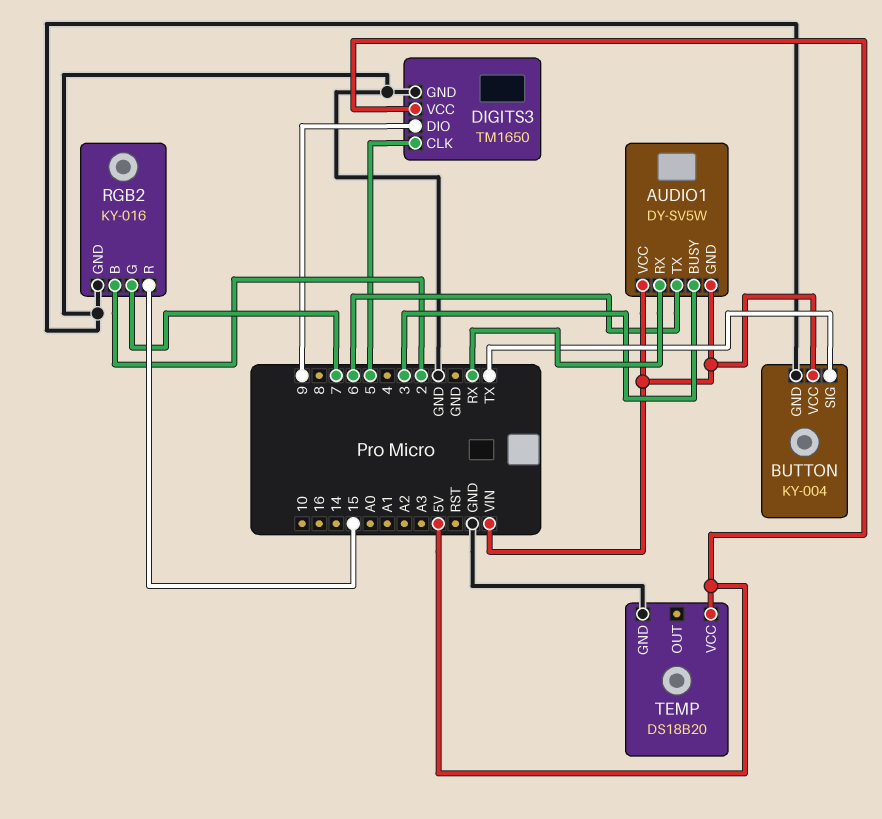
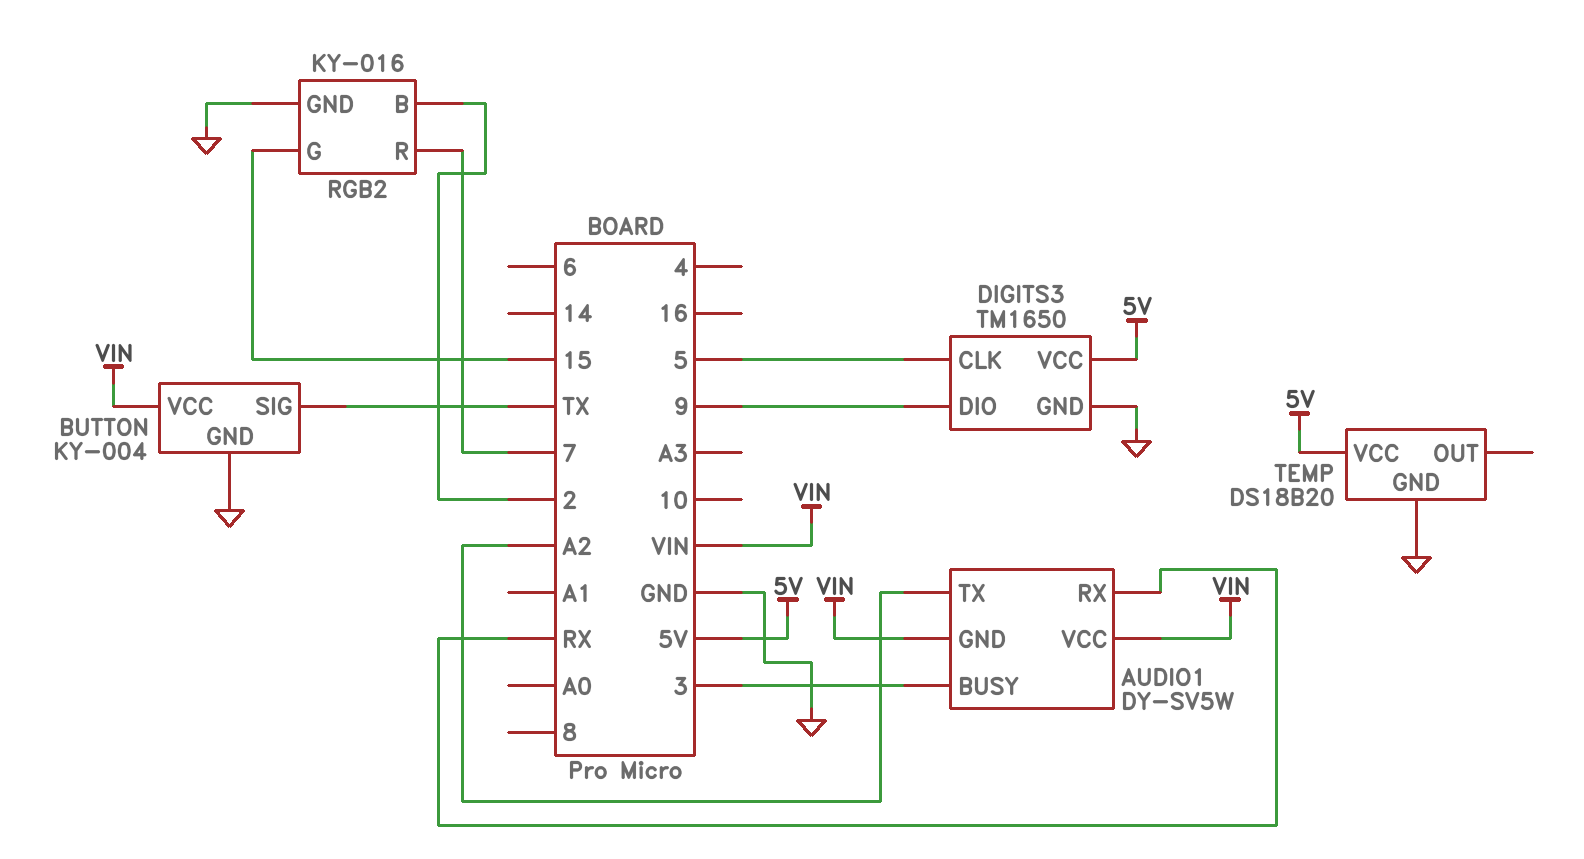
AUDIO1 pin TX: 6 -> A2
RGB2 pin G: 7 -> 15
RGB2 pin R: 15 -> 7

